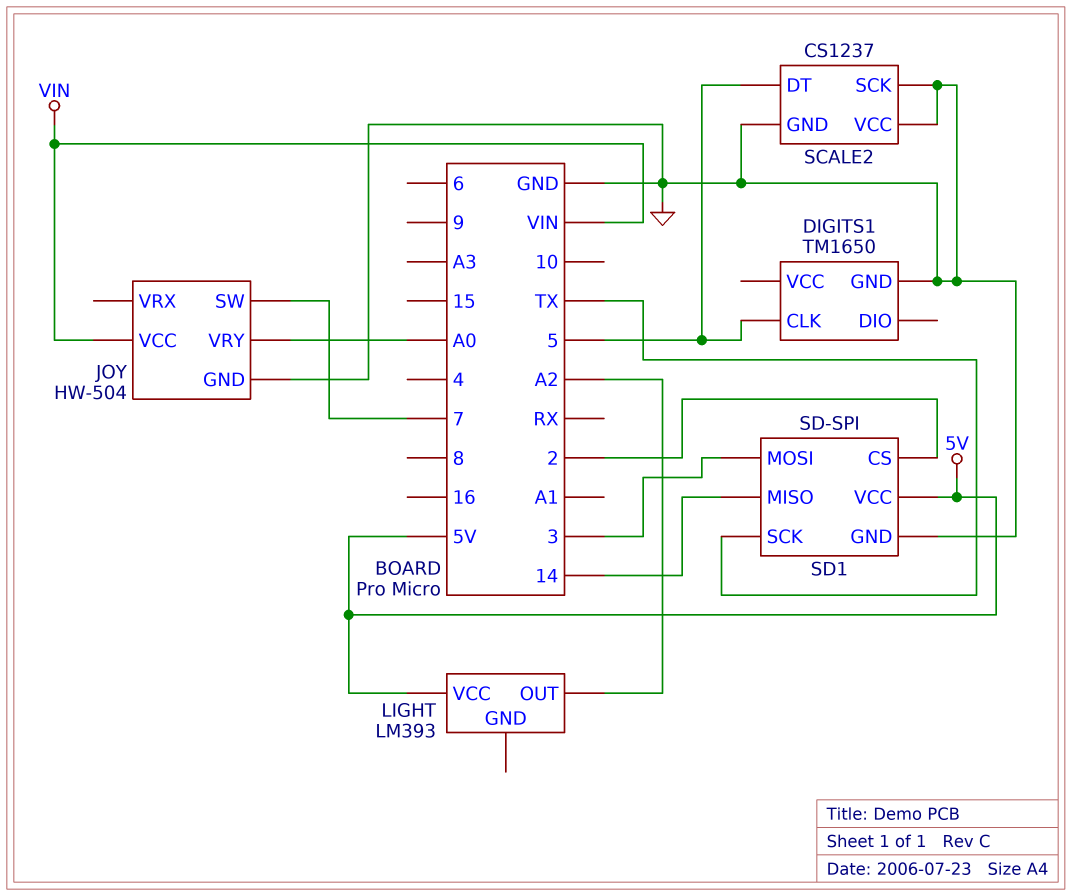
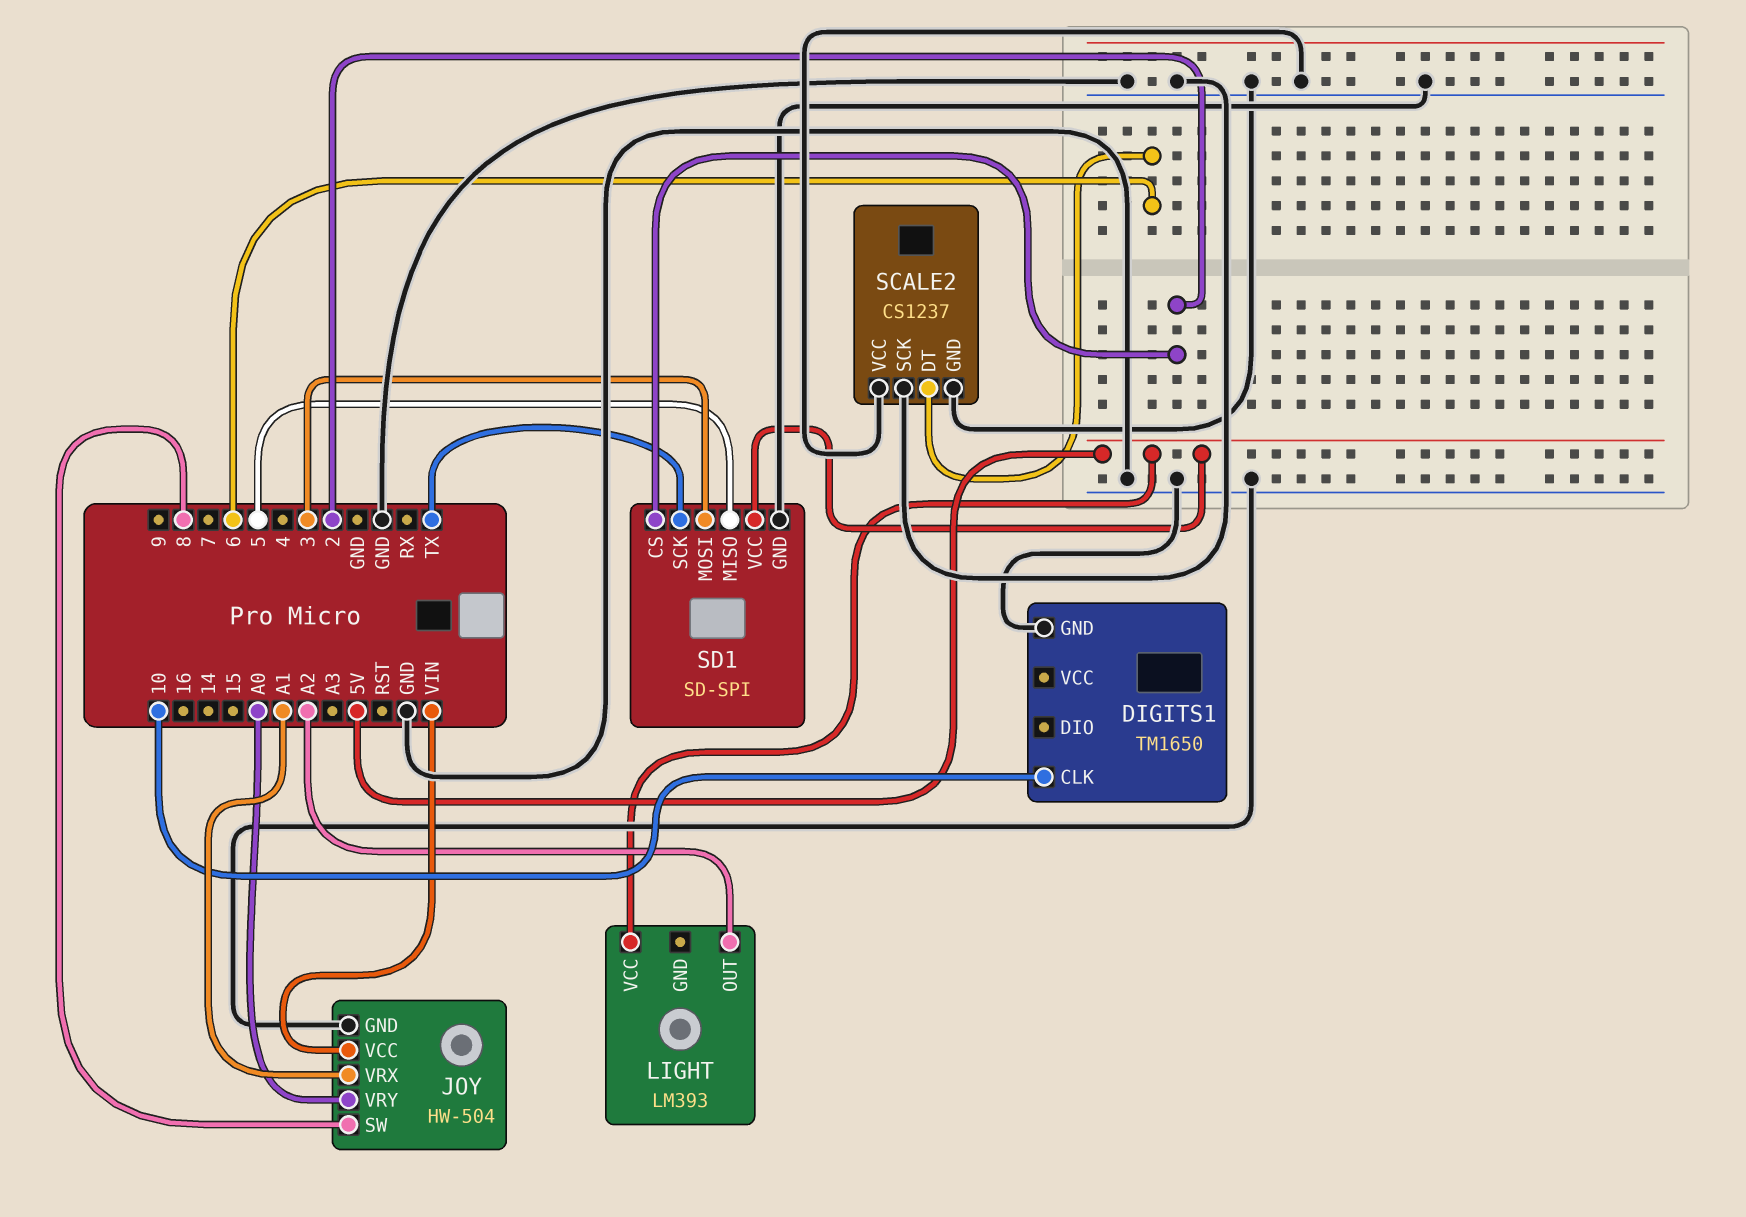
DIGITS1 pin CLK: 5 -> 10
JOY pin SW: 7 -> 8
JOY pin VRX: none -> A1
SCALE2 pin DT: 5 -> 6
SD1 pin MISO: 14 -> 5

